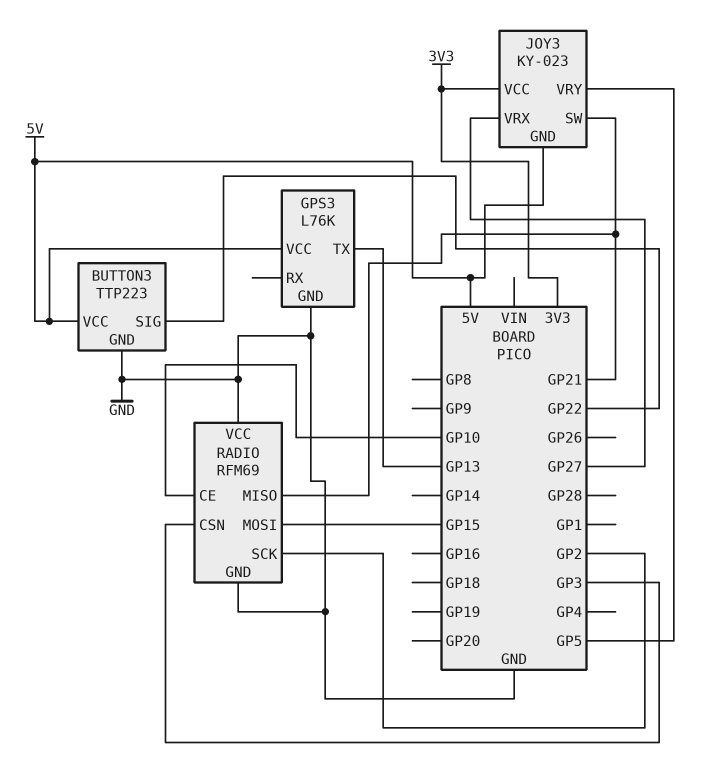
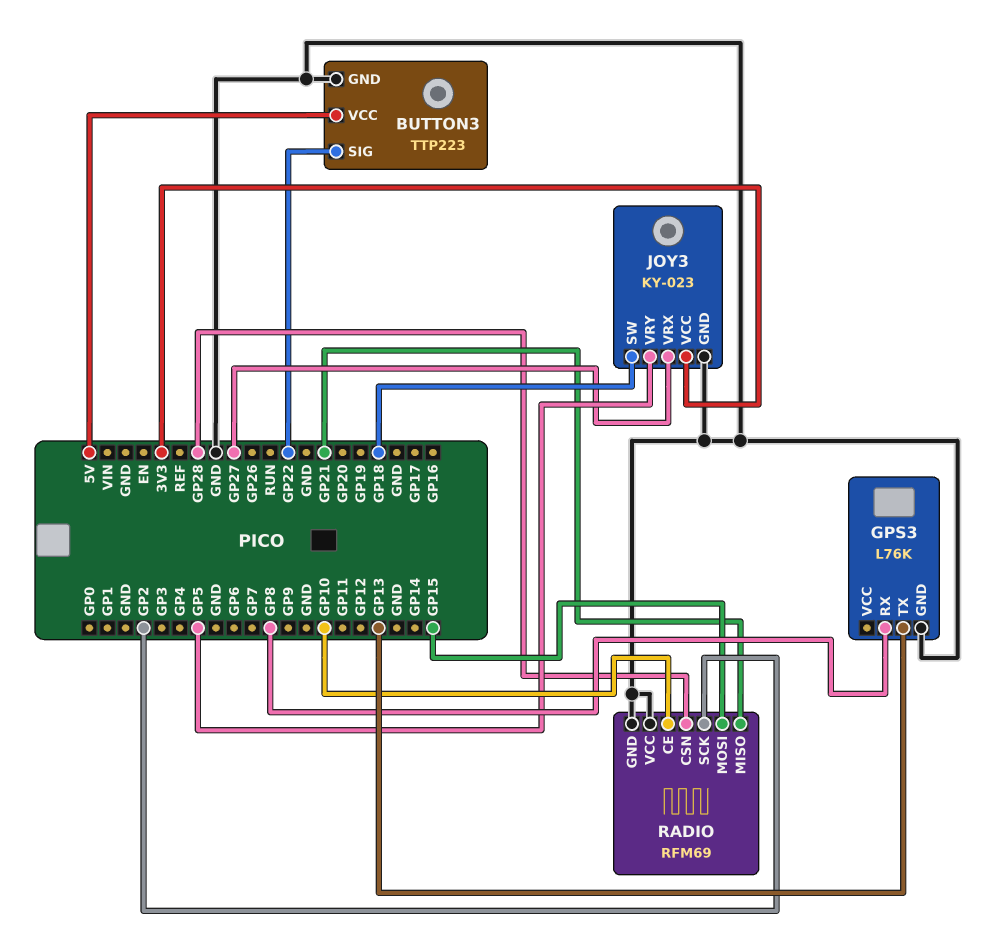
GPS3 pin RX: none -> GP8
GPS3 pin VCC: 5V -> none
JOY3 pin GND: 5V -> GND
JOY3 pin SW: GP21 -> GP18
RADIO pin CSN: GP3 -> GP28

